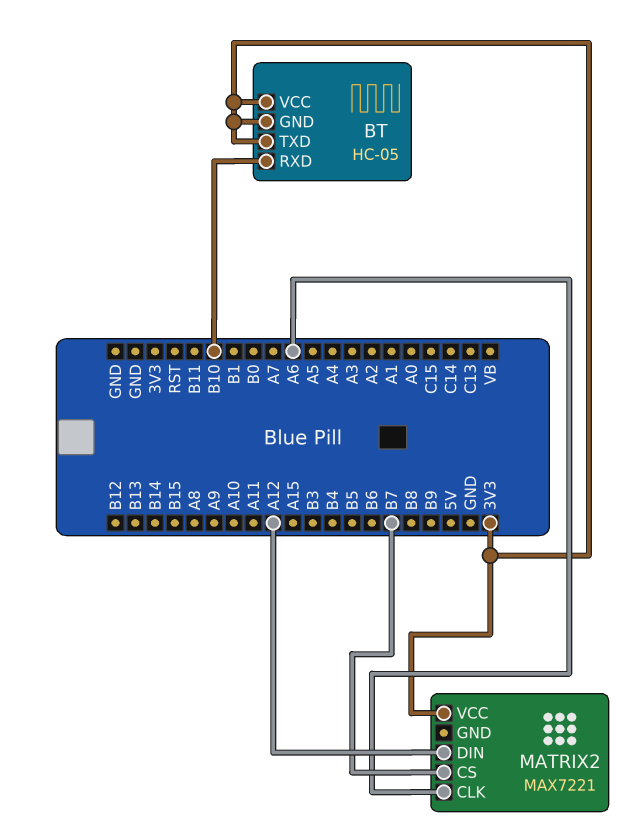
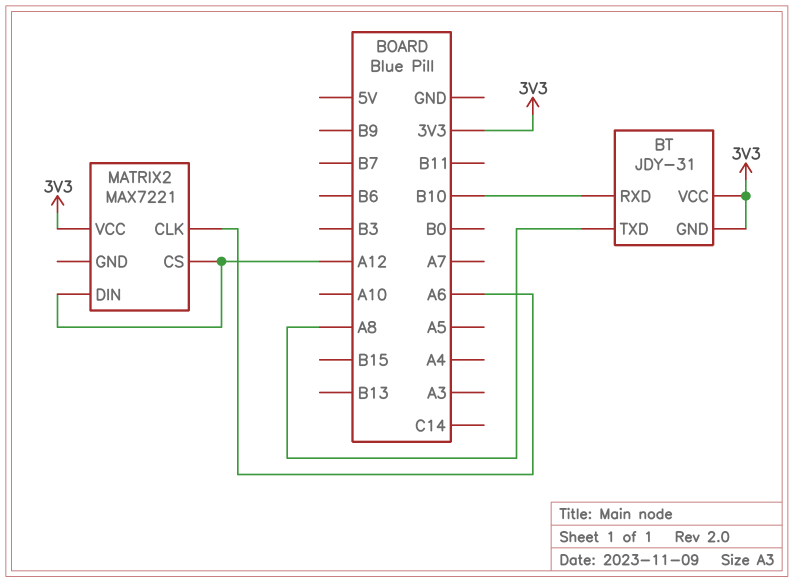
BT: HC-05 -> JDY-31
BT pin TXD: 3V3 -> A8
MATRIX2 pin CS: B7 -> A12

